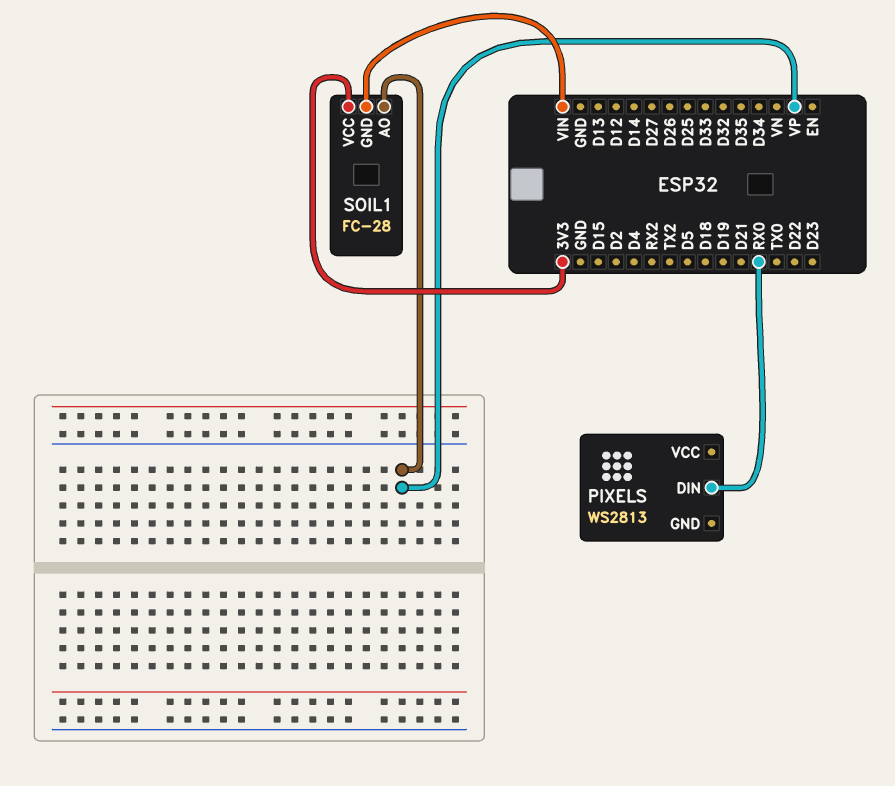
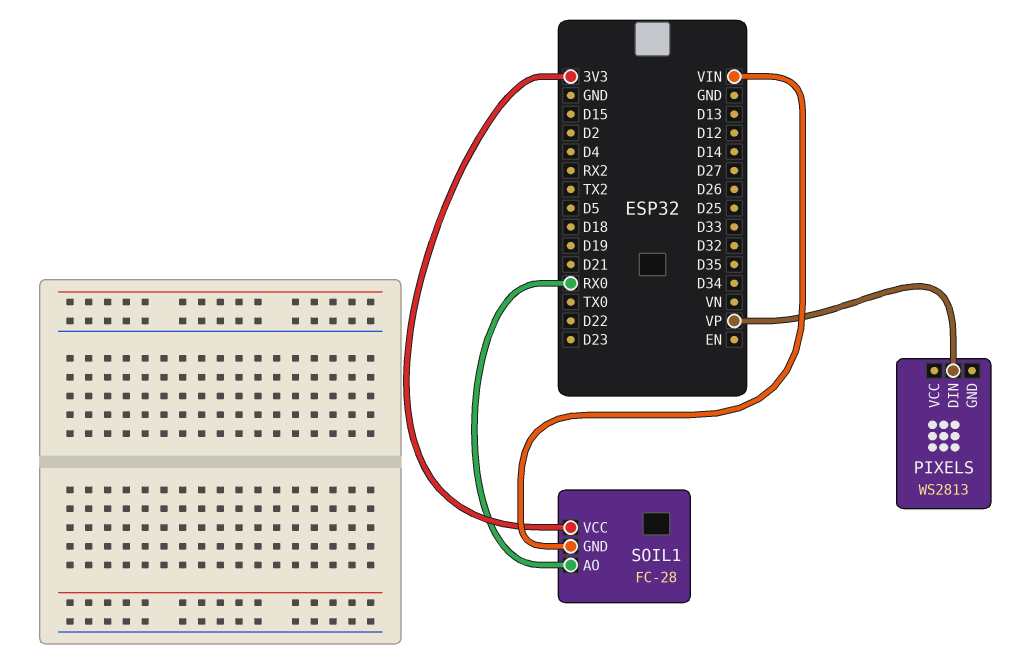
PIXELS pin DIN: RX0 -> VP
SOIL1 pin AO: VP -> RX0

